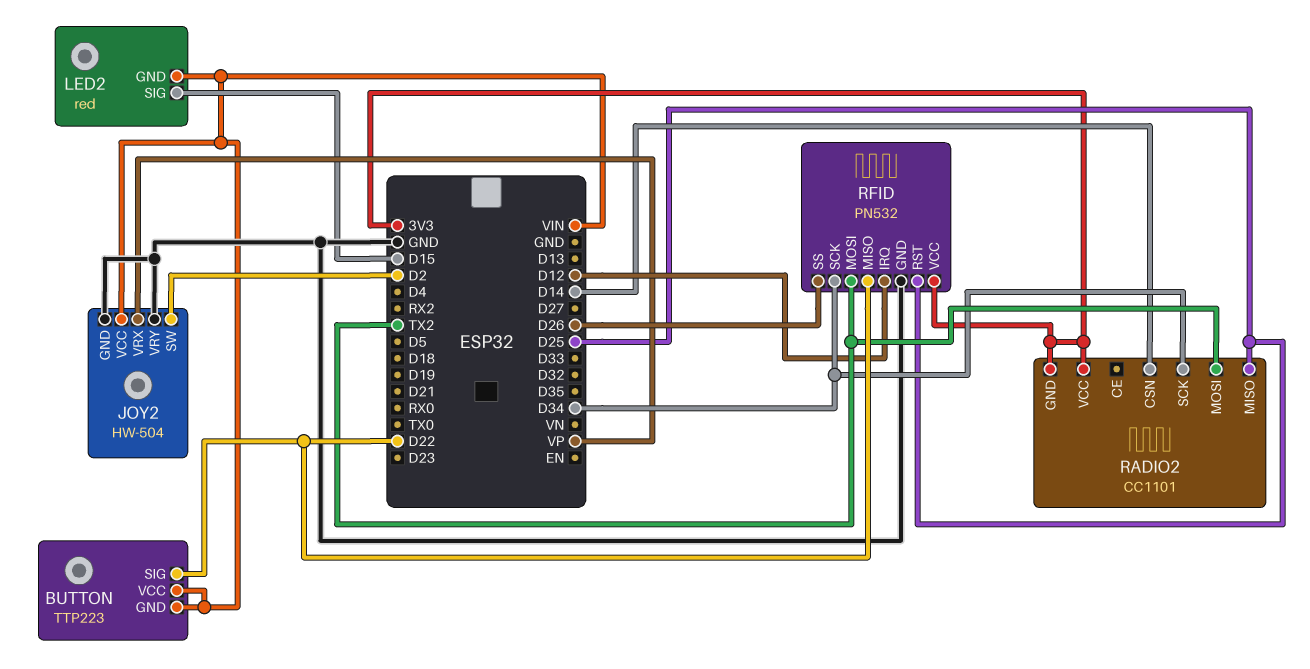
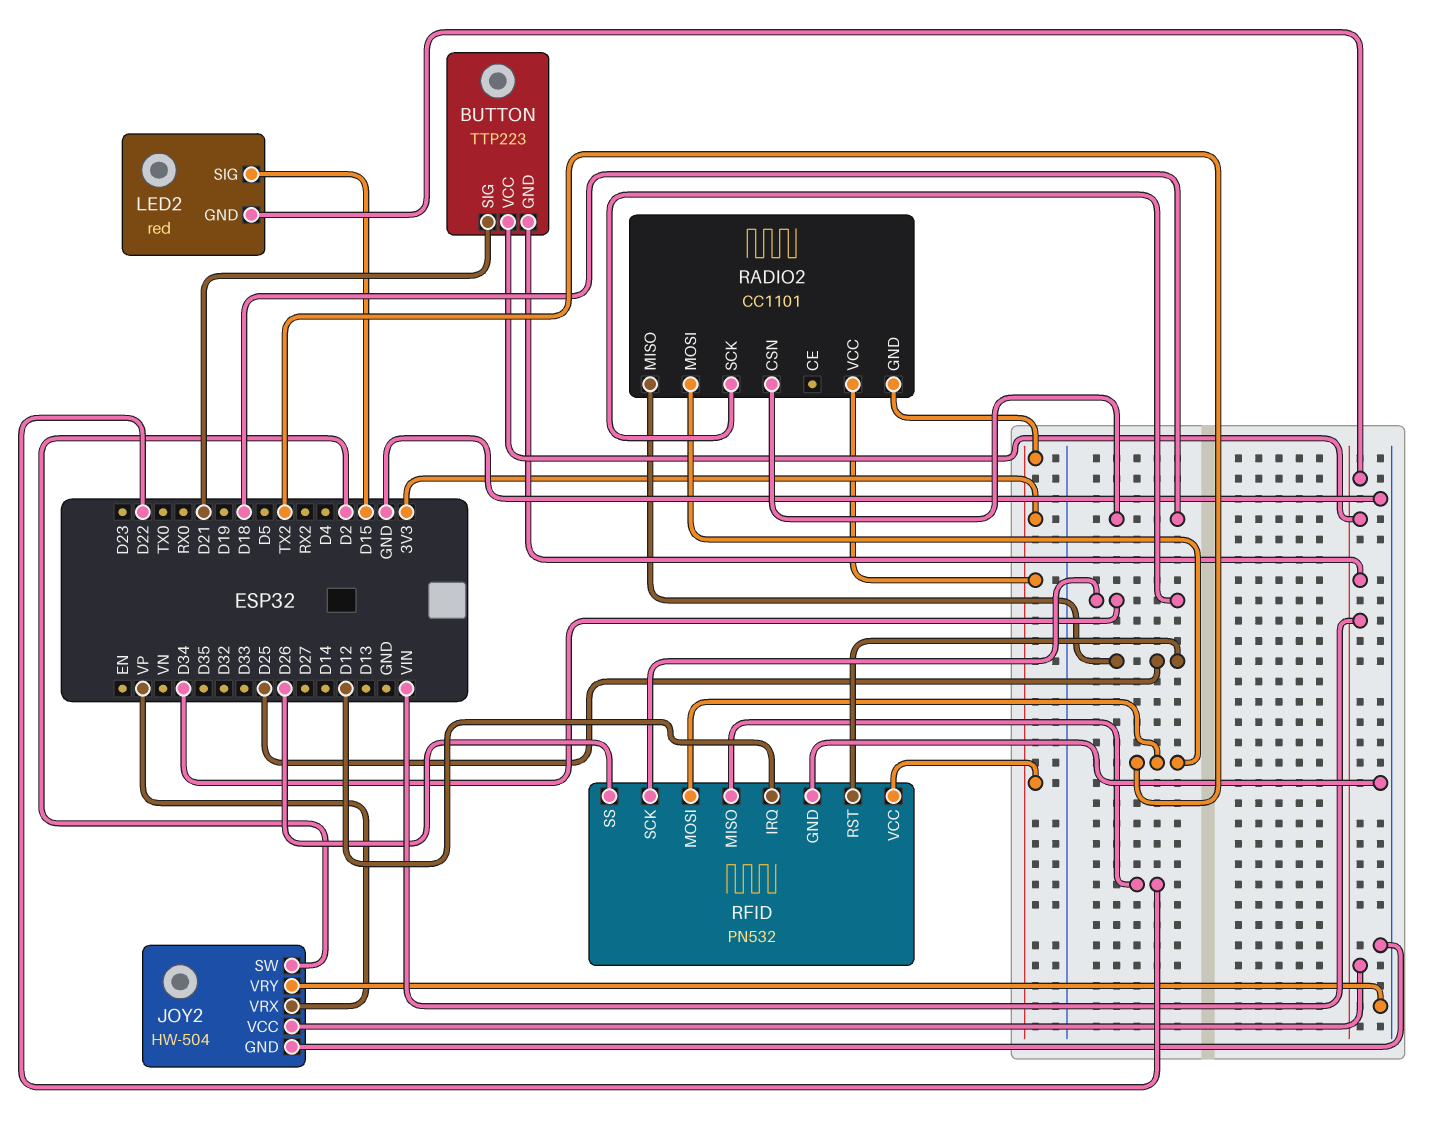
BUTTON pin SIG: D22 -> D21
RADIO2 pin CSN: D14 -> D18

